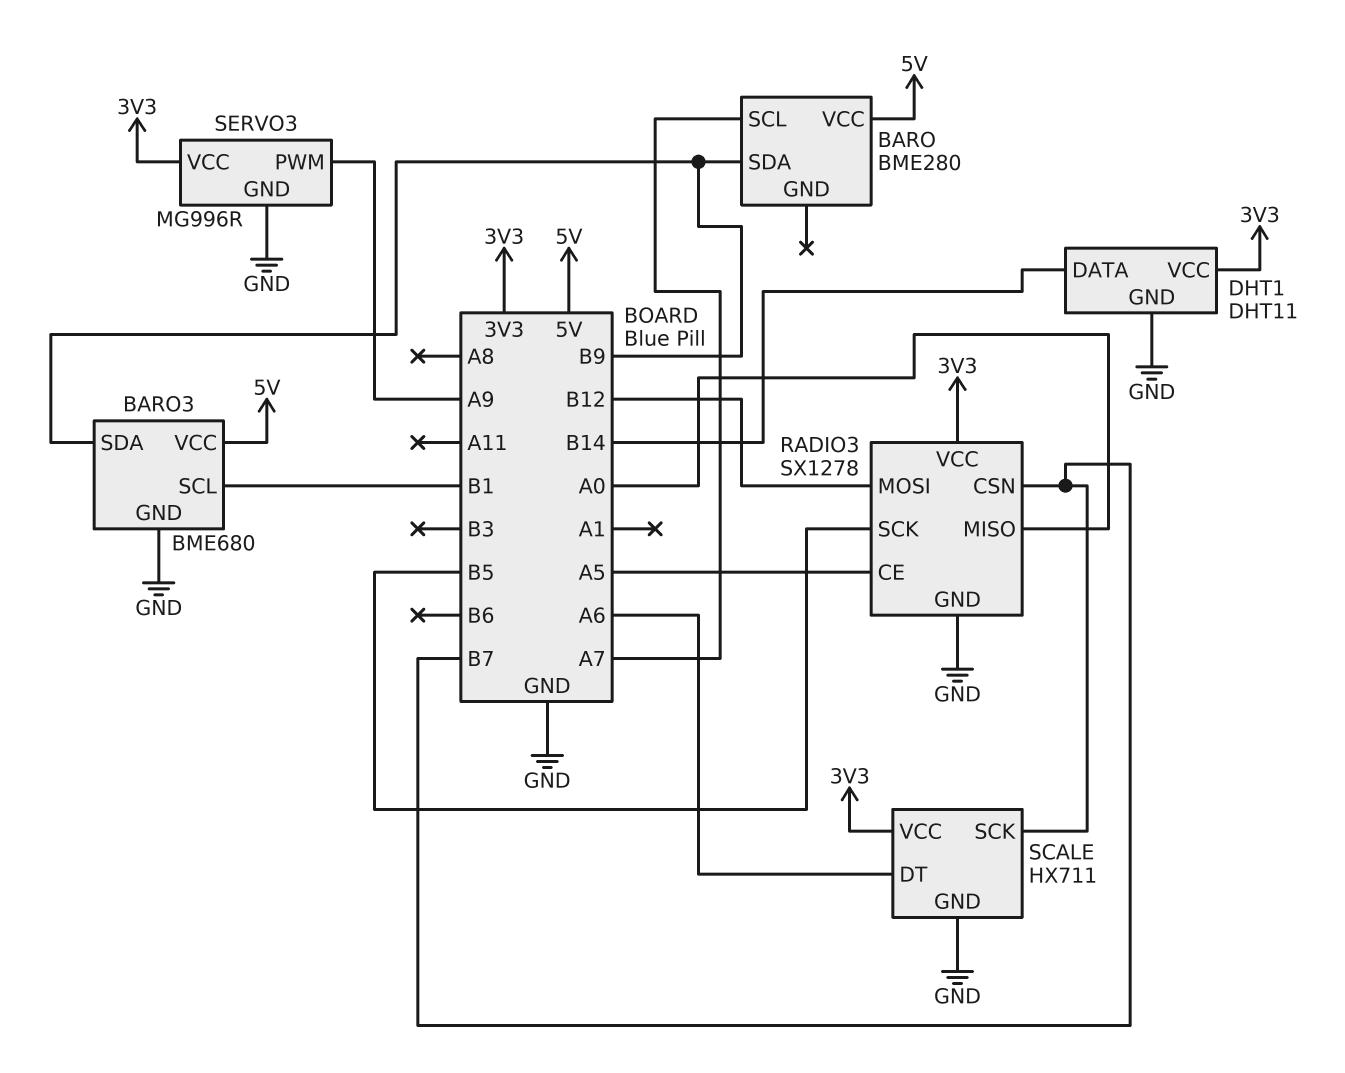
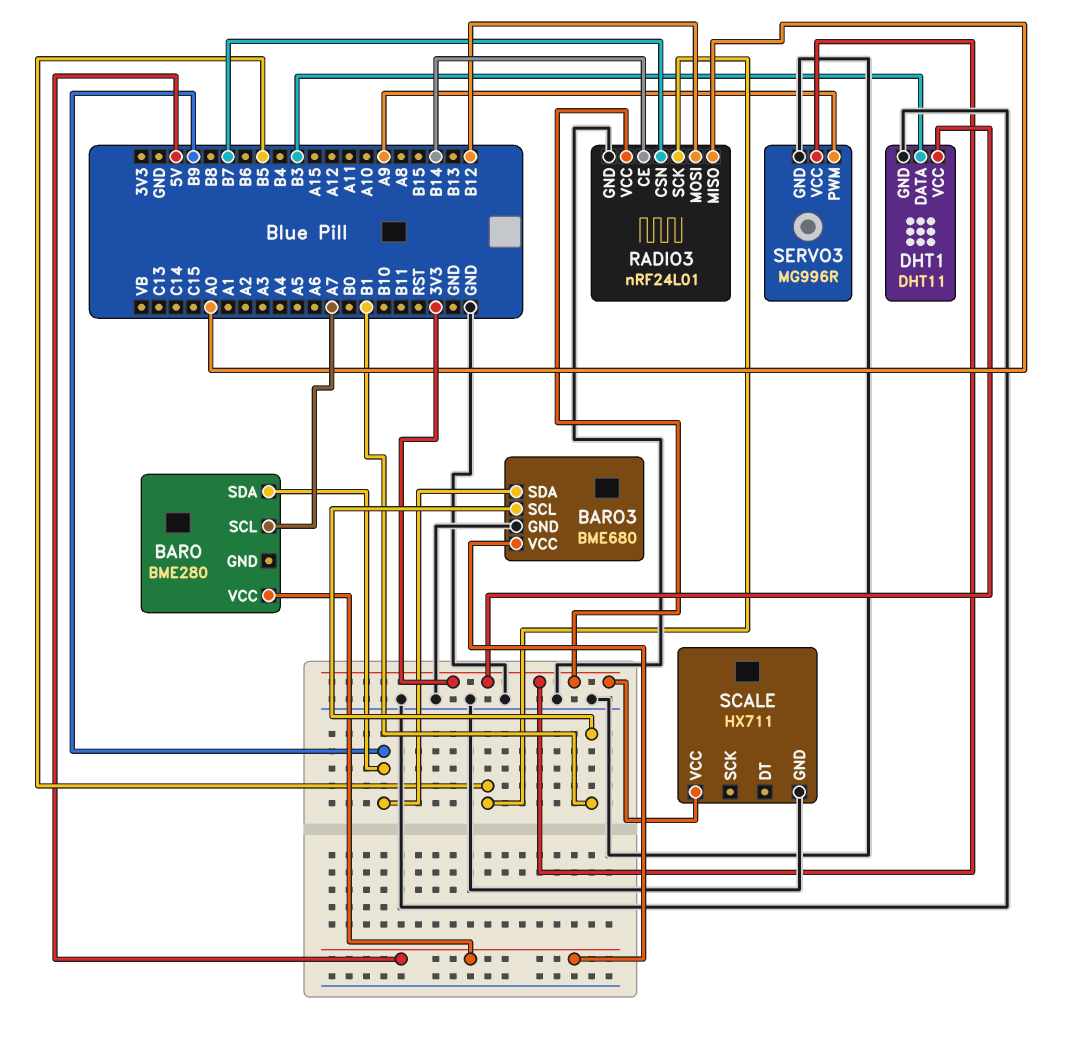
DHT1 pin DATA: B14 -> B3
RADIO3: SX1278 -> nRF24L01
RADIO3 pin CE: A5 -> B14
SCALE pin DT: A6 -> none
SCALE pin SCK: B7 -> none

